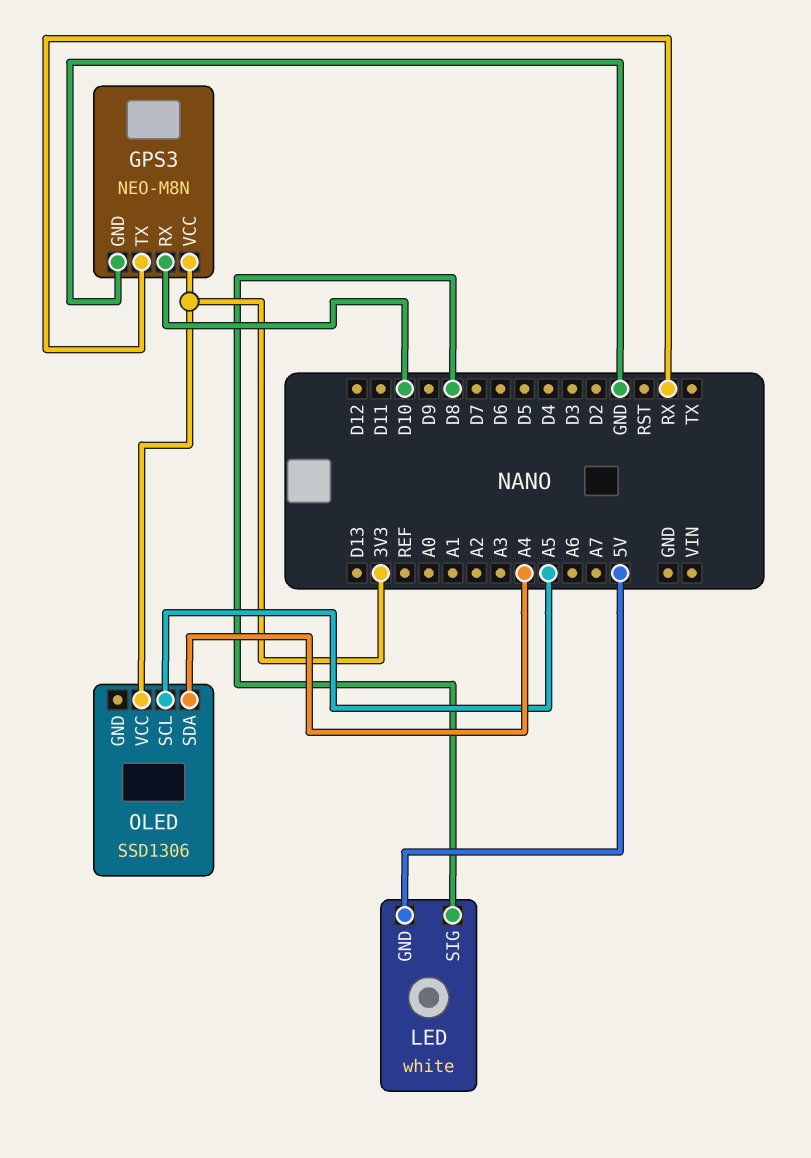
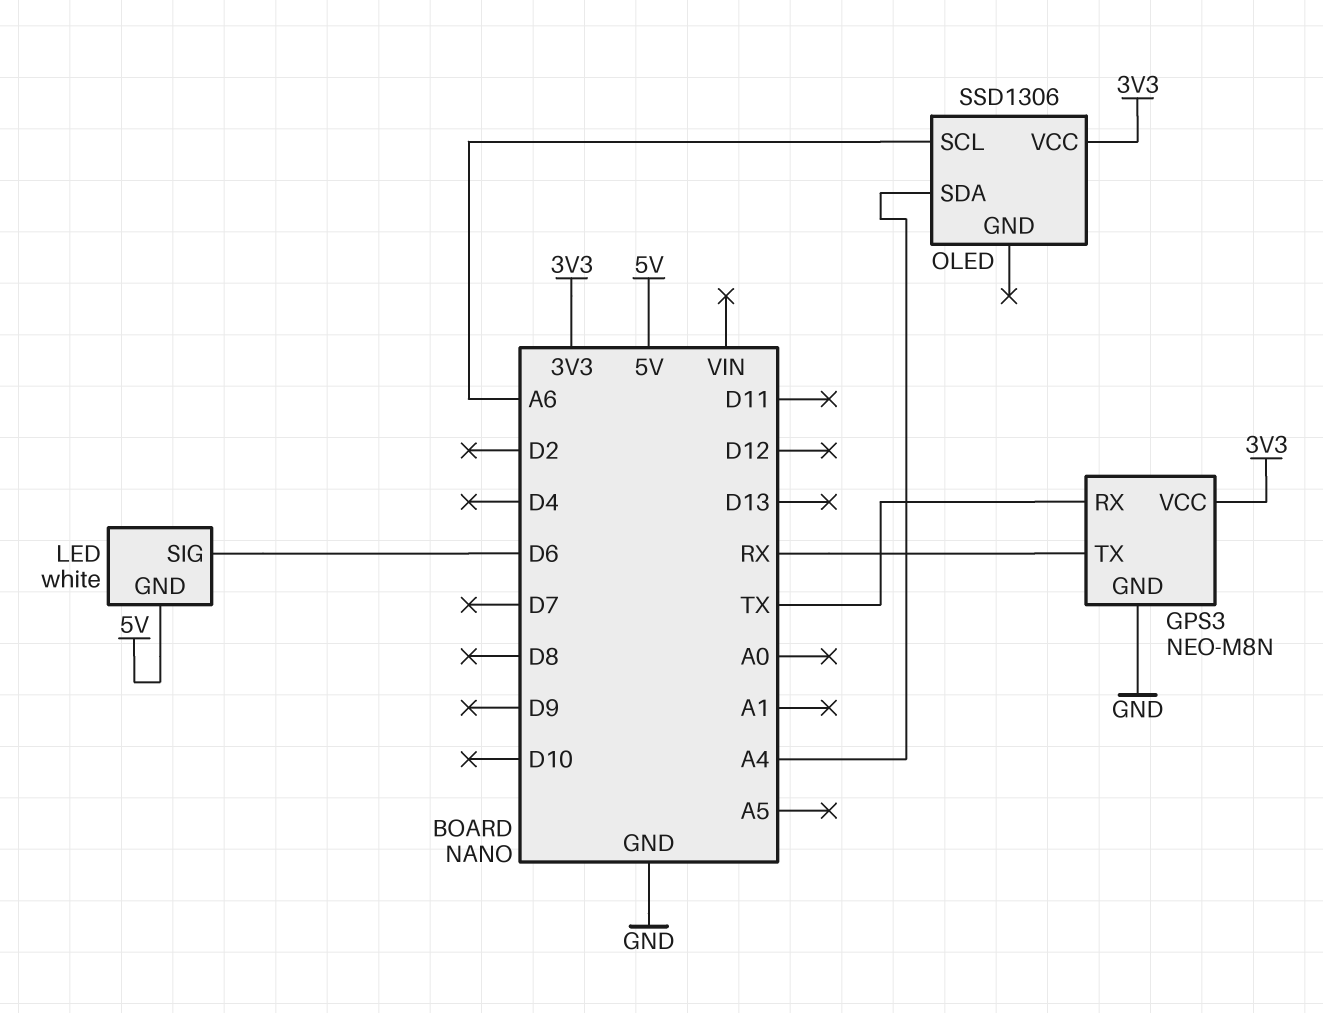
GPS3 pin RX: D10 -> TX
LED pin SIG: D8 -> D6
OLED pin SCL: A5 -> A6

